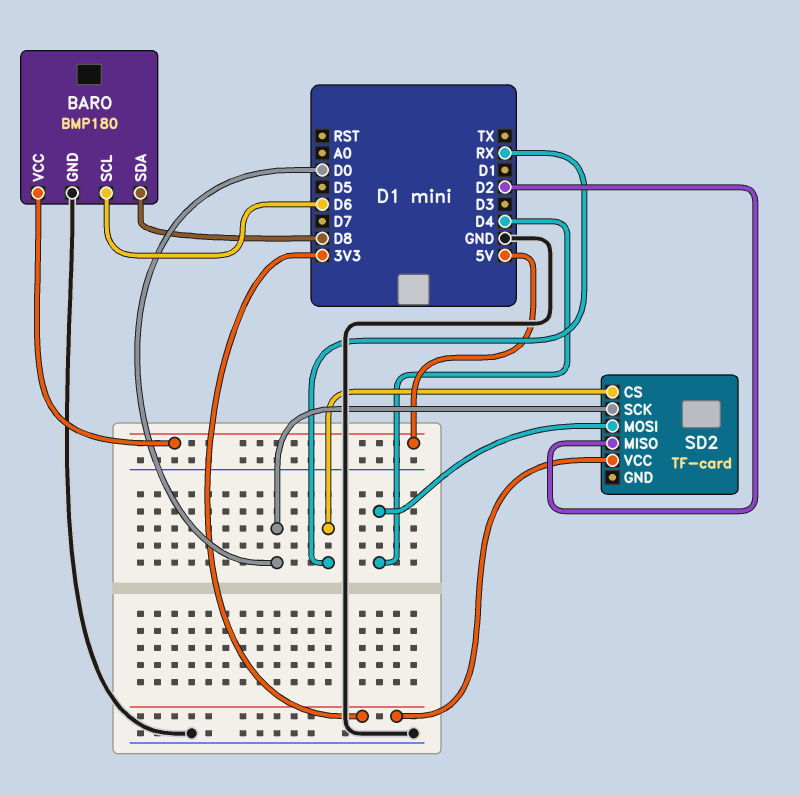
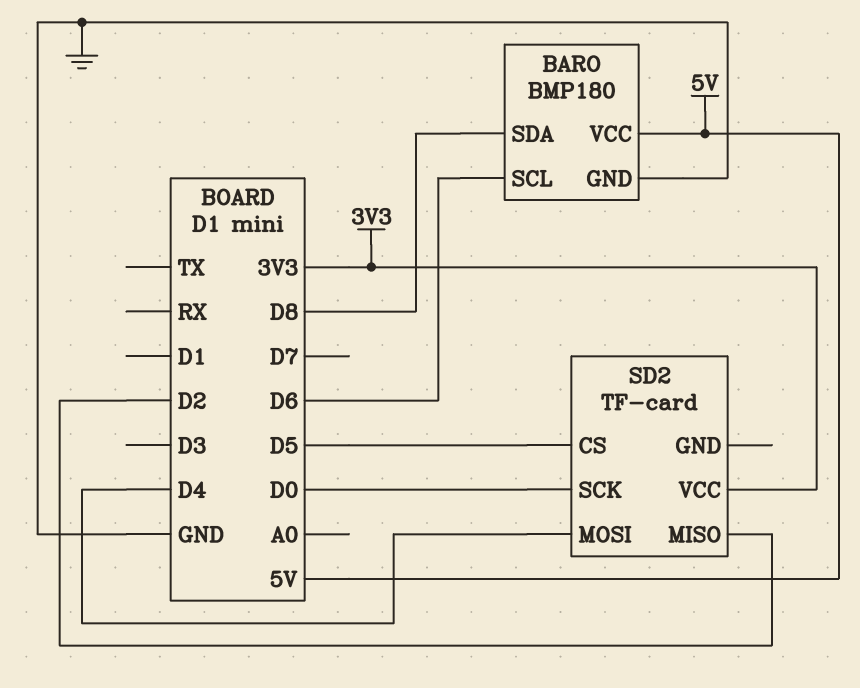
SD2 pin CS: RX -> D5

